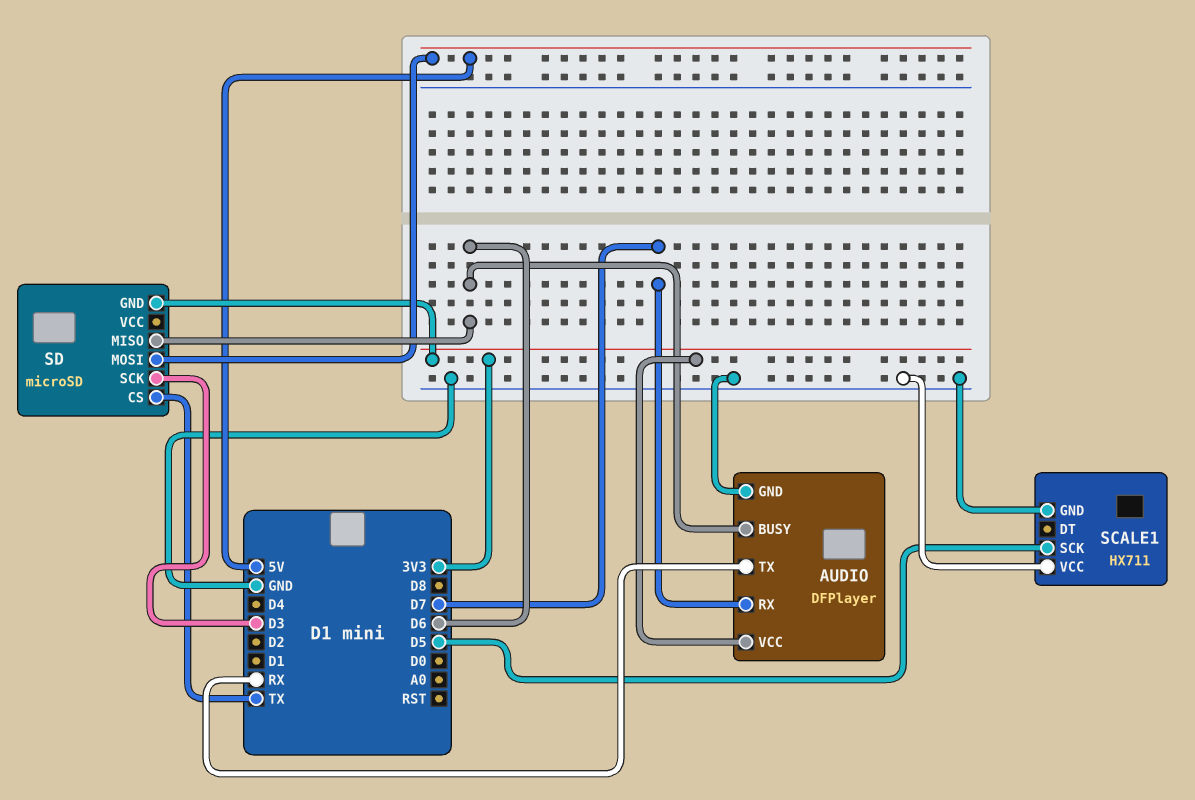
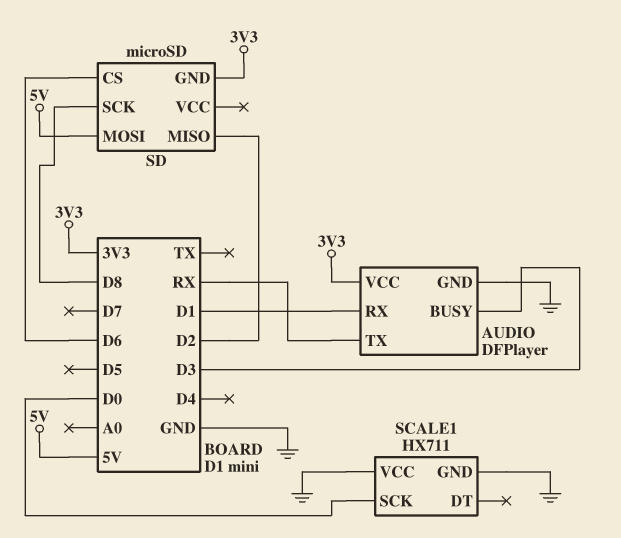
AUDIO pin BUSY: D6 -> D3
AUDIO pin RX: D7 -> D1
SCALE1 pin SCK: D5 -> D0
SD pin CS: TX -> D6
SD pin MISO: D6 -> D2
SD pin SCK: D3 -> D8

